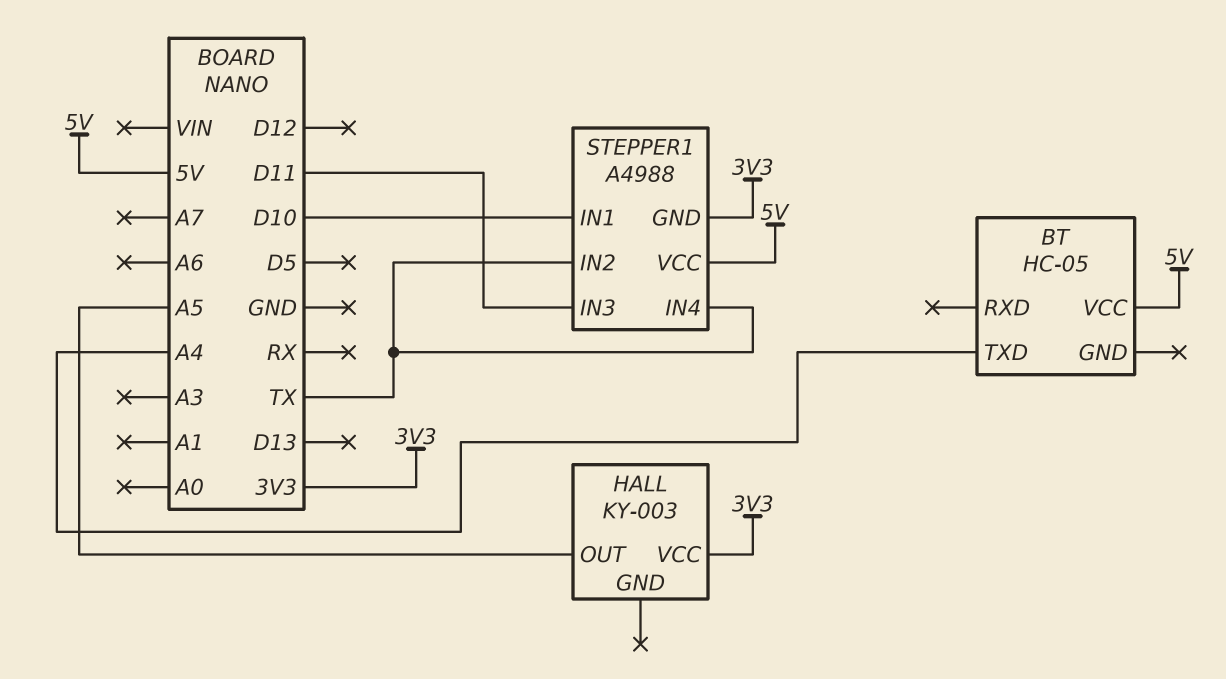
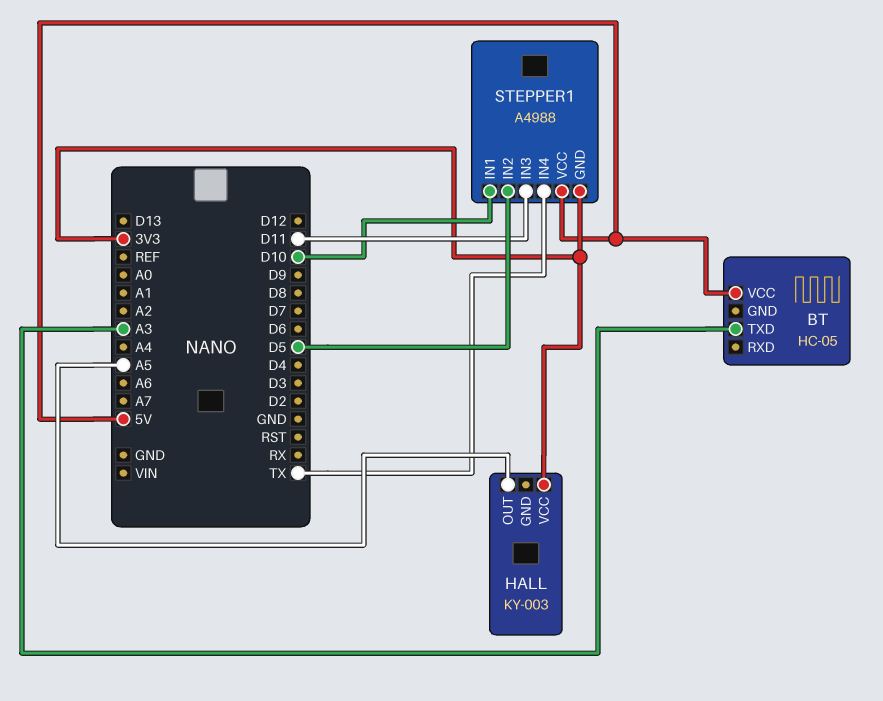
BT pin TXD: A4 -> A3
STEPPER1 pin IN2: TX -> D5

